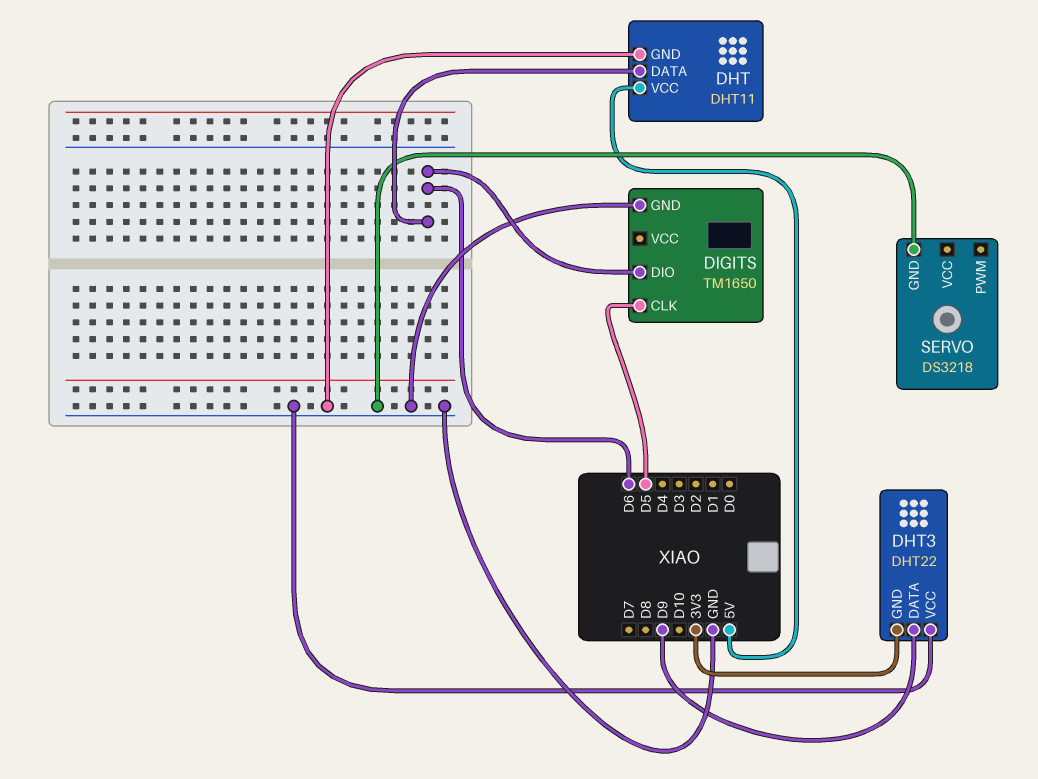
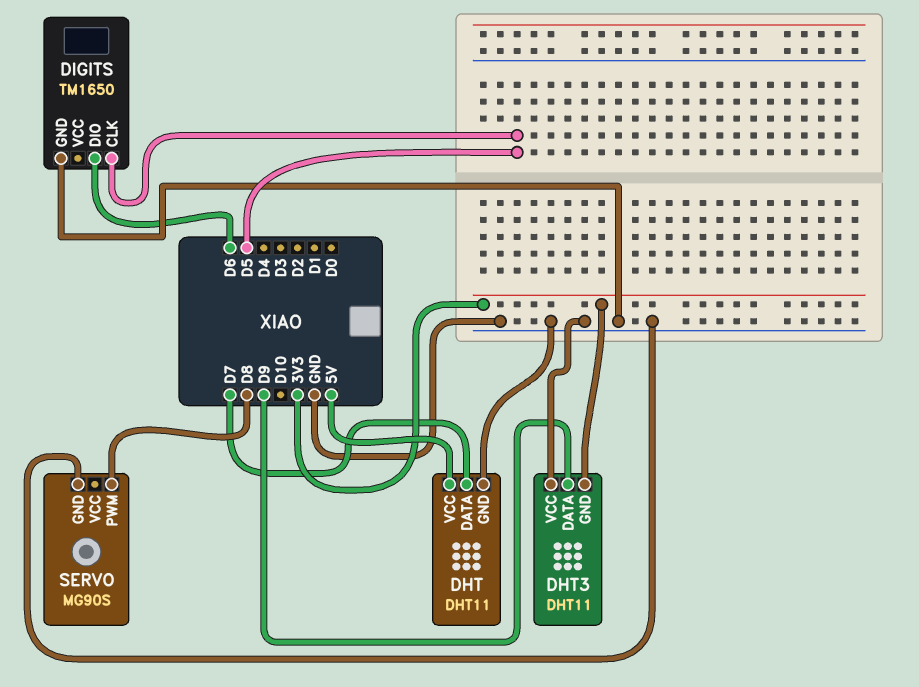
DHT pin DATA: D6 -> D7
DHT3: DHT22 -> DHT11
SERVO: DS3218 -> MG90S
SERVO pin PWM: none -> D8

